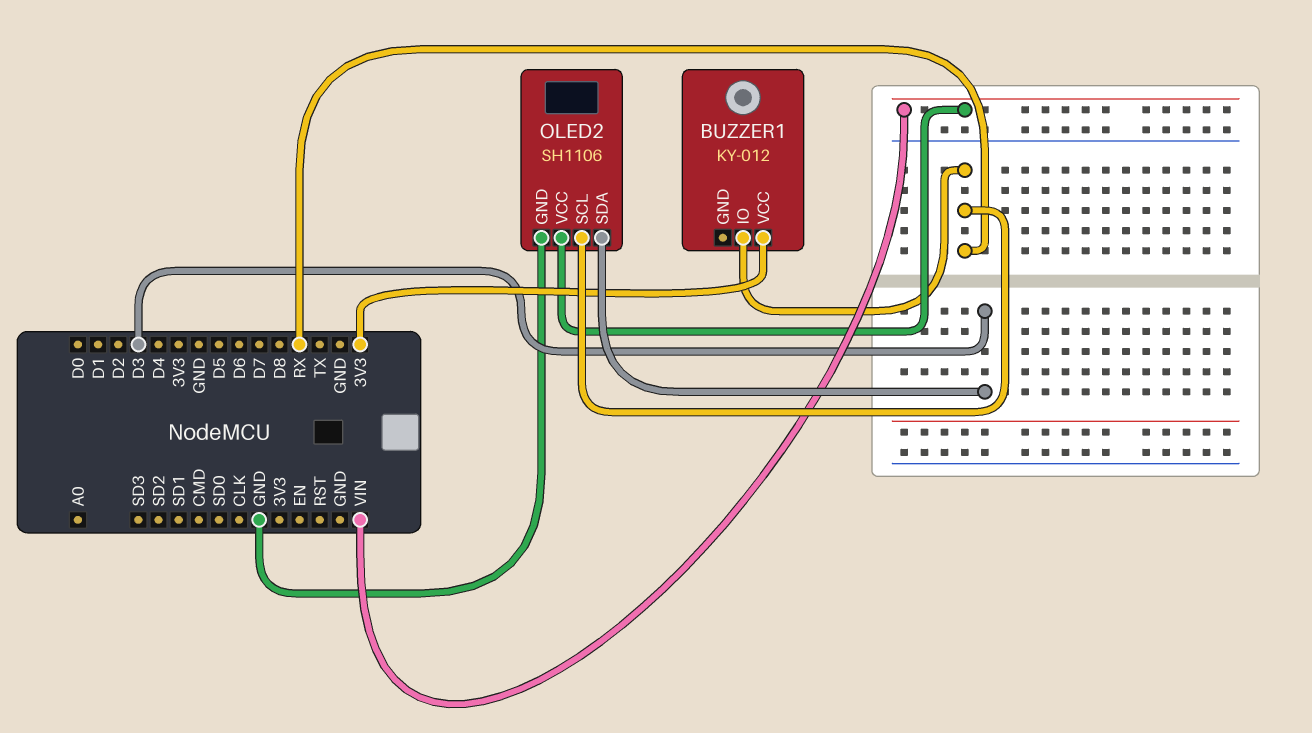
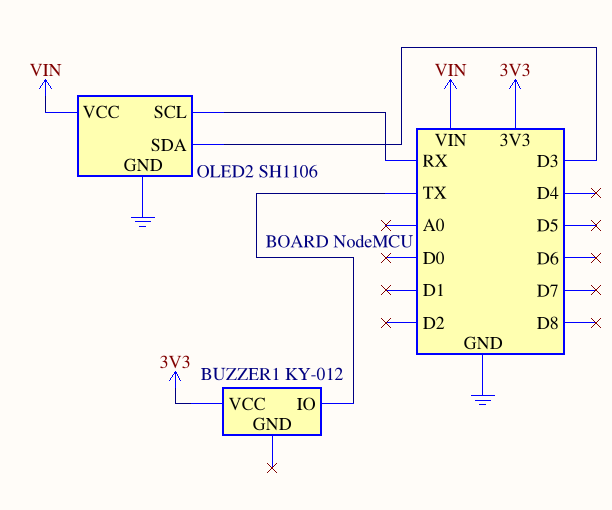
BUZZER1 pin IO: RX -> TX

